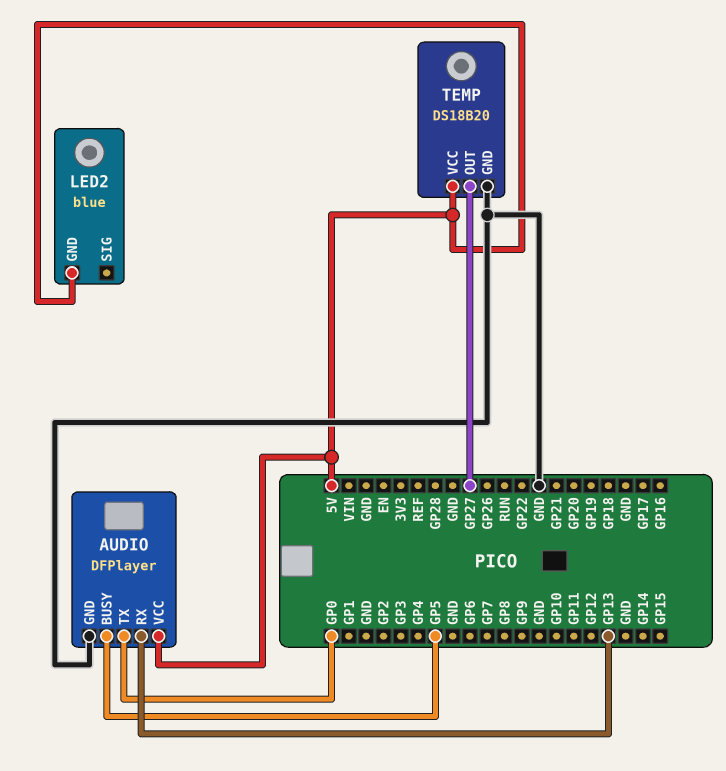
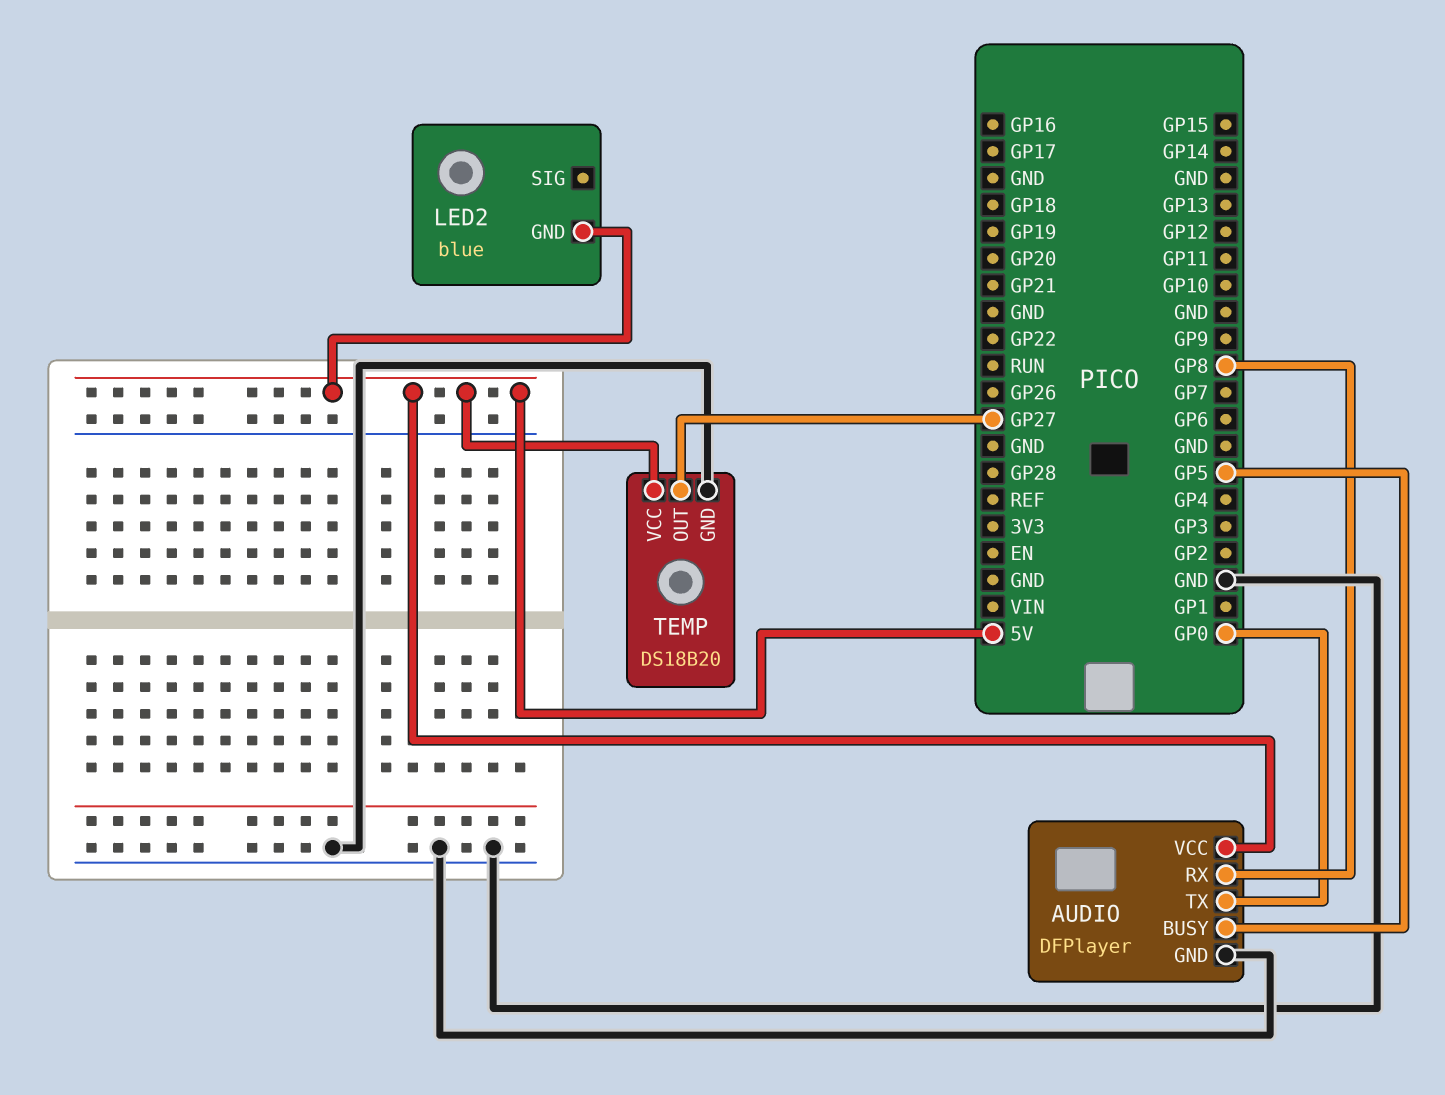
AUDIO pin RX: GP13 -> GP8

